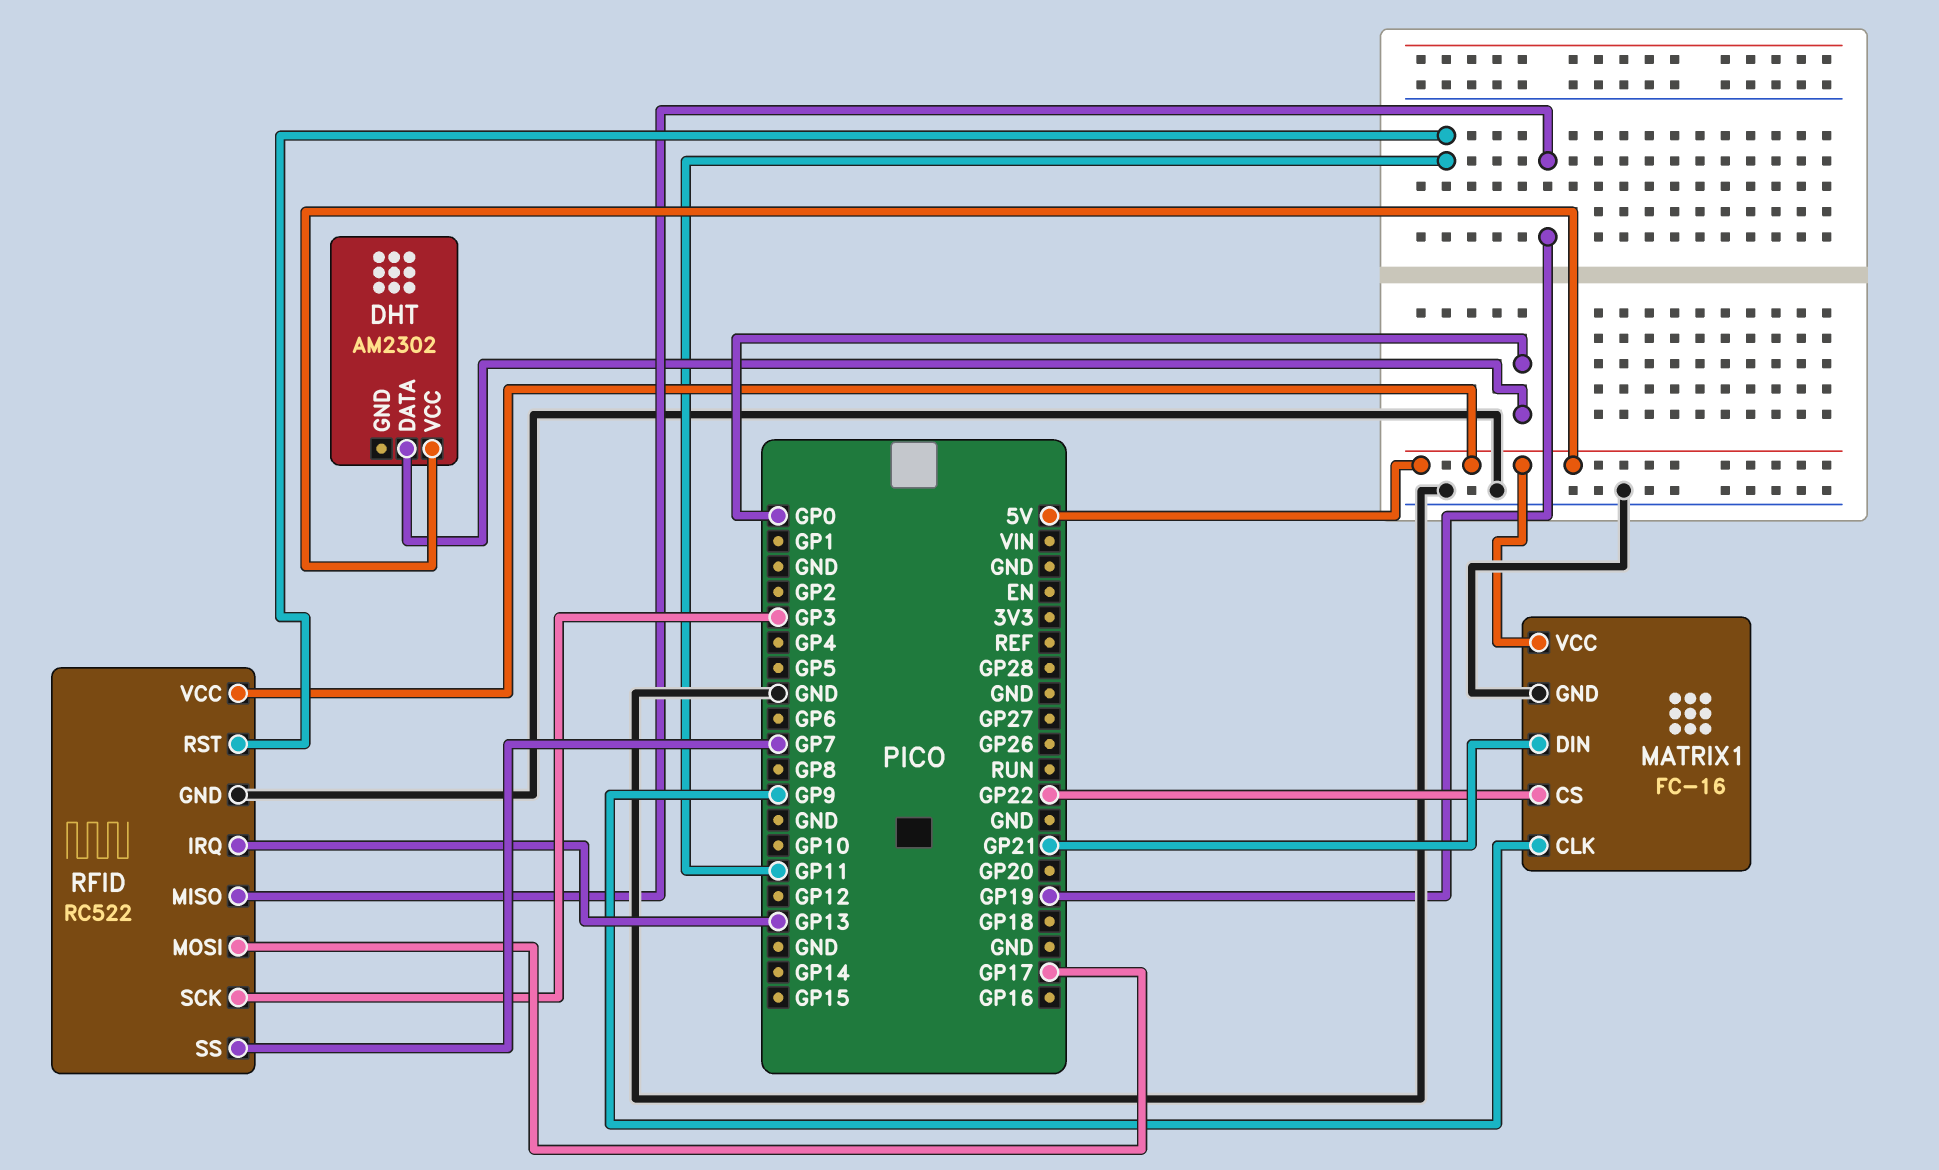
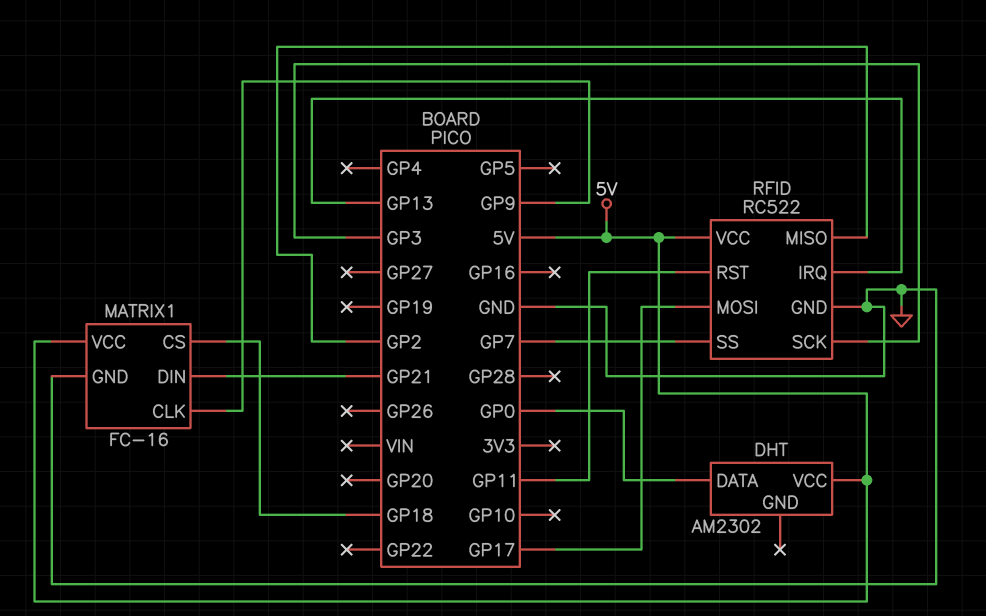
MATRIX1 pin CS: GP22 -> GP18
RFID pin MISO: GP19 -> GP2

